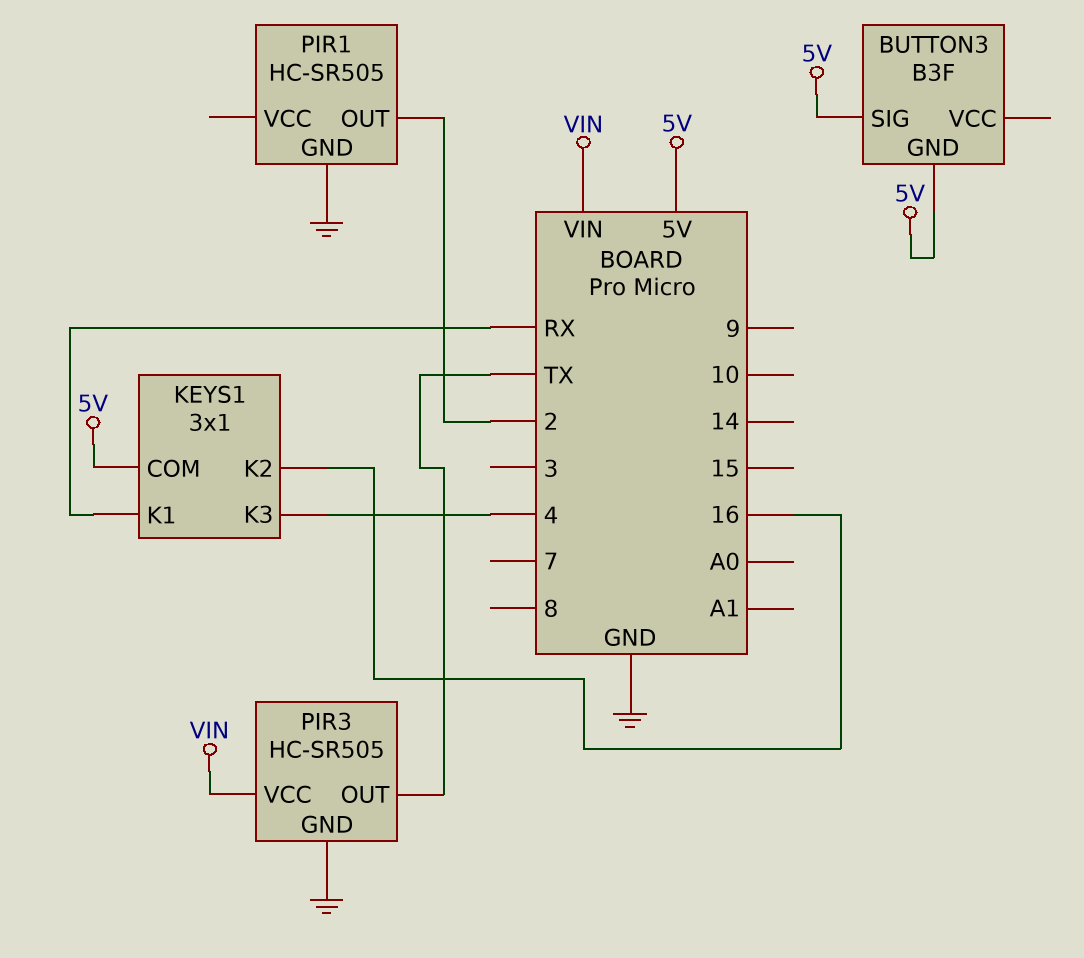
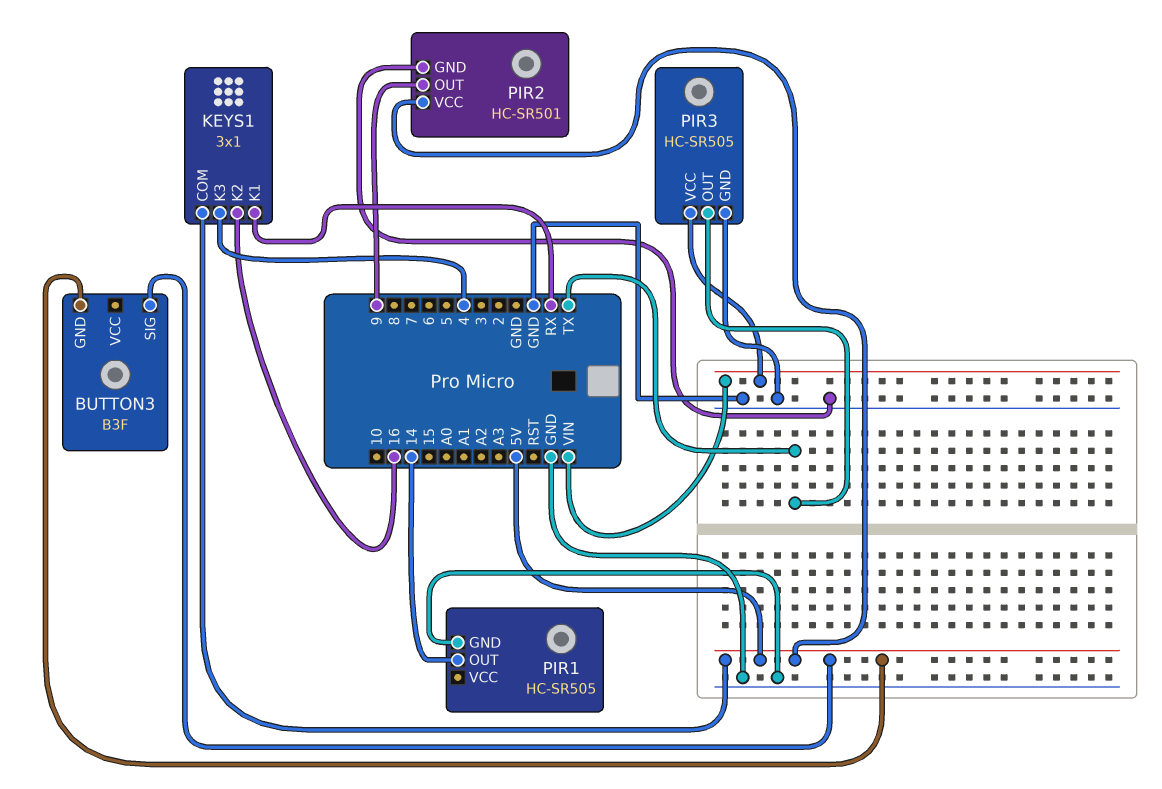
PIR1 pin OUT: 2 -> 14
PIR2: none -> HC-SR501
PIR2 pin GND: none -> GND
PIR2 pin OUT: none -> 9
PIR2 pin VCC: none -> 5V

